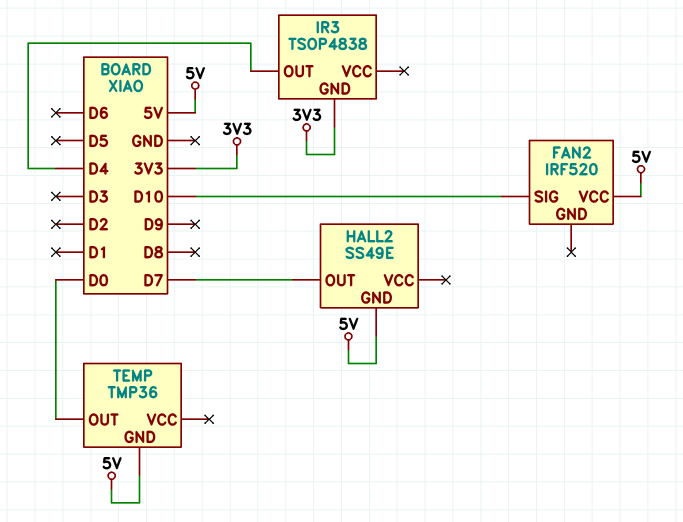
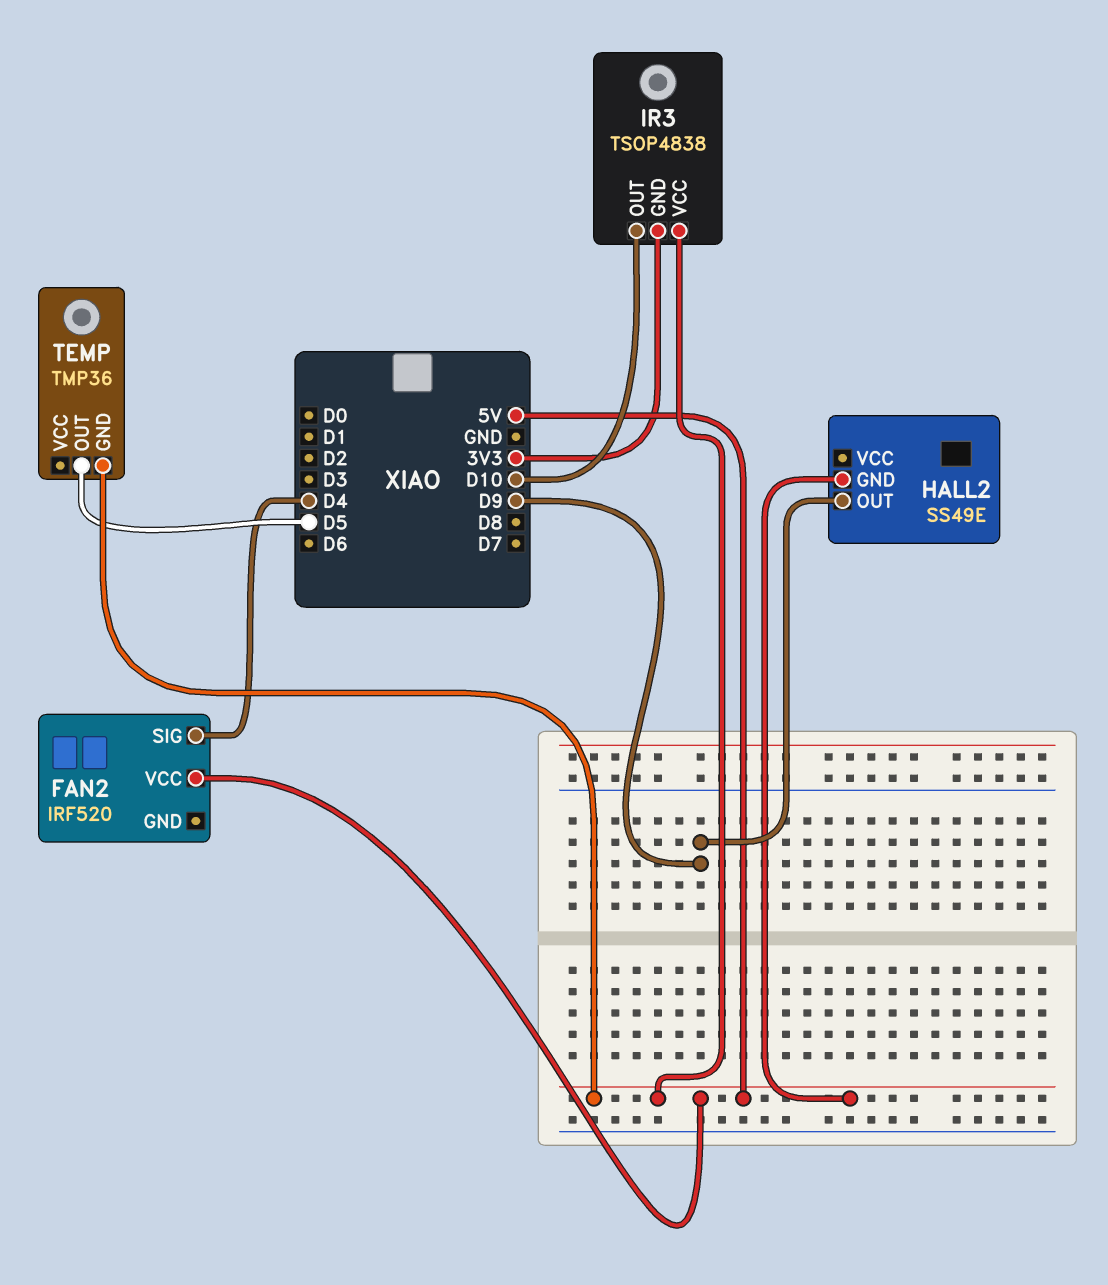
FAN2 pin SIG: D10 -> D4
HALL2 pin OUT: D7 -> D9
IR3 pin OUT: D4 -> D10
IR3 pin VCC: none -> 5V
TEMP pin OUT: D0 -> D5

